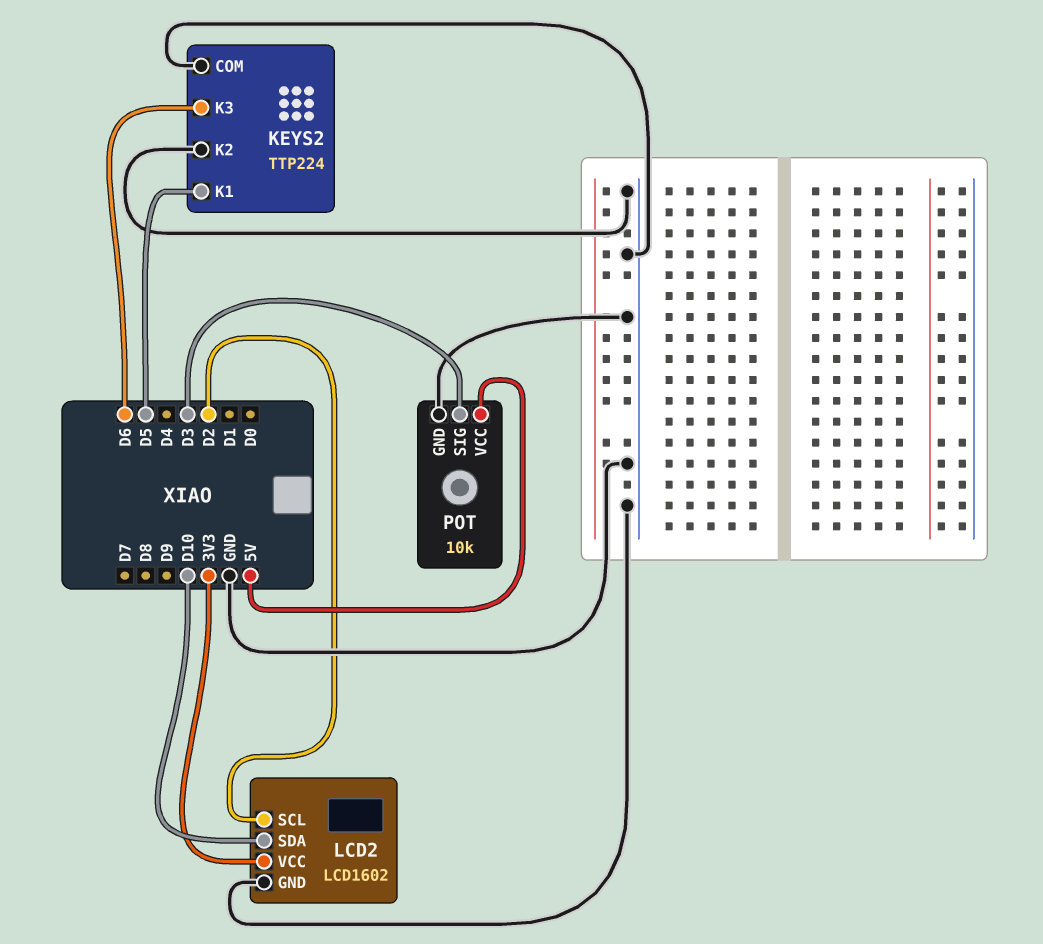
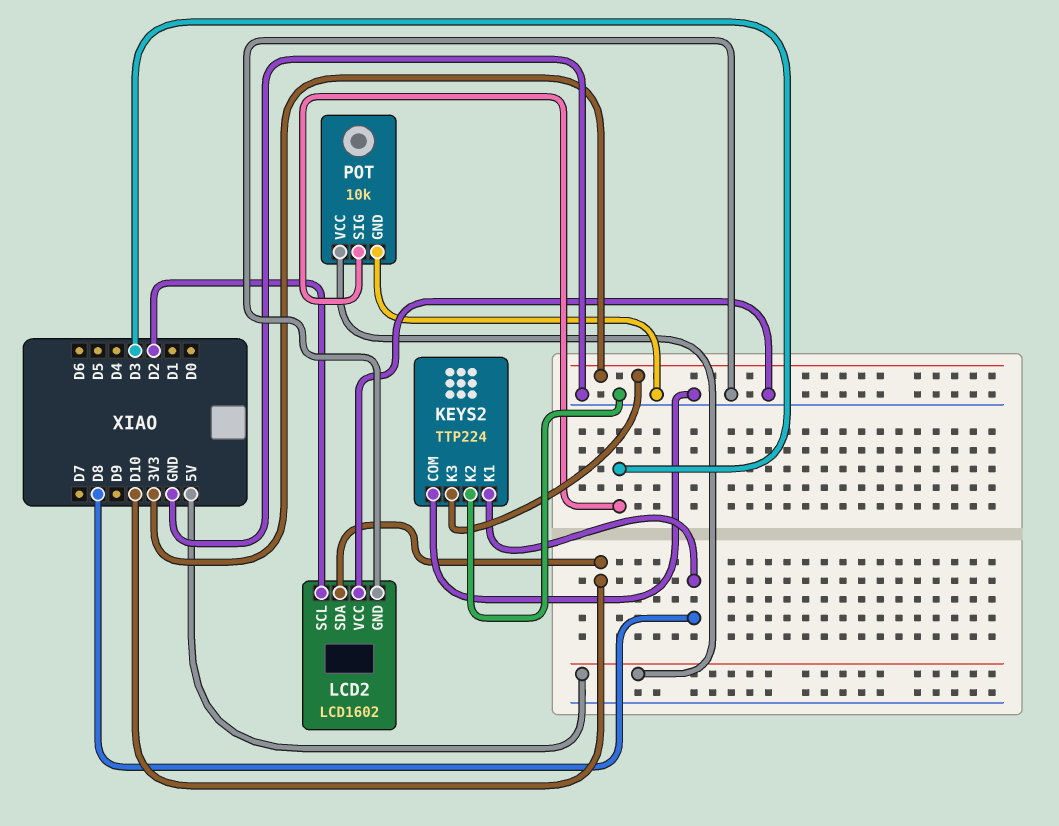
KEYS2 pin K1: D5 -> D8
KEYS2 pin K3: D6 -> 3V3
LCD2 pin VCC: 3V3 -> GND

